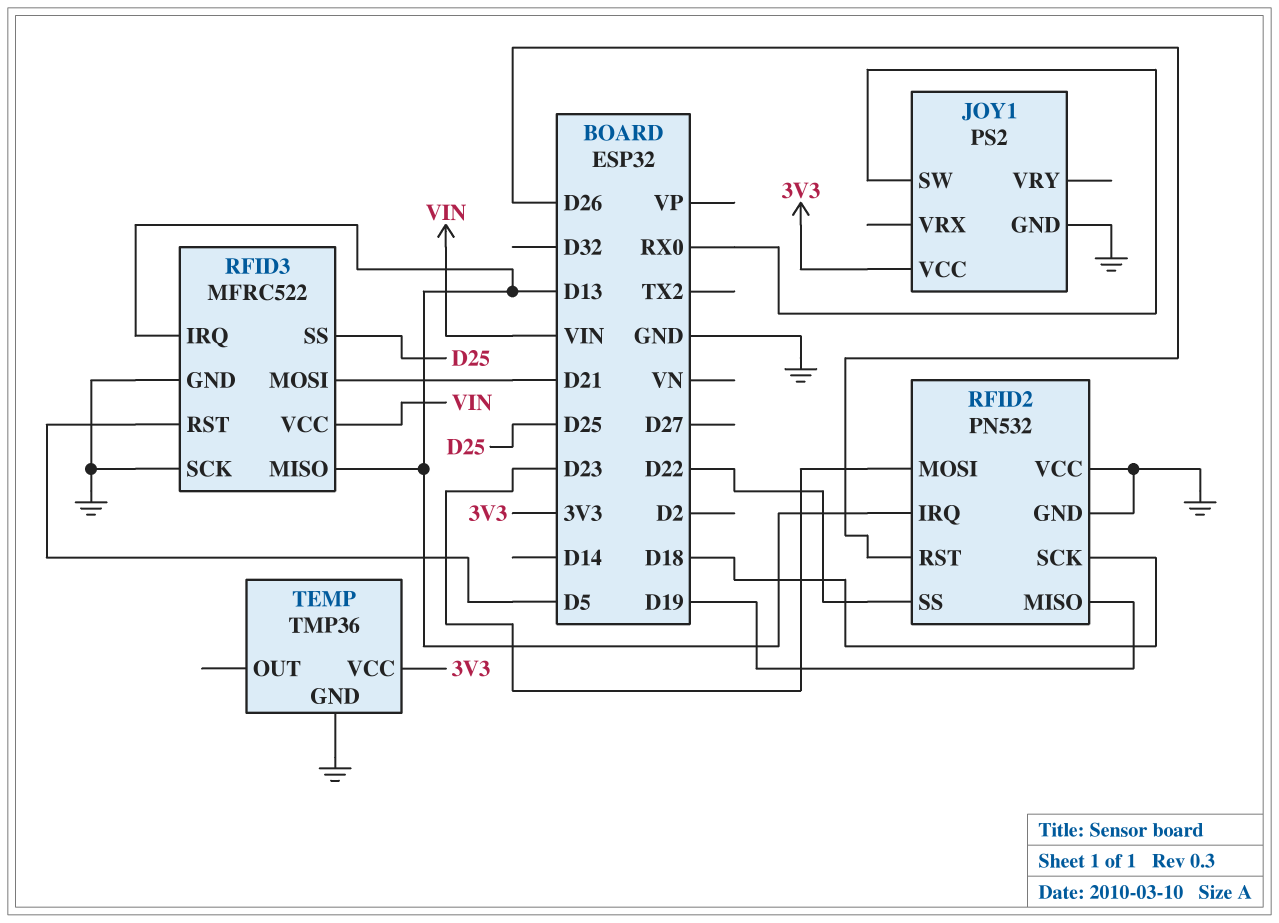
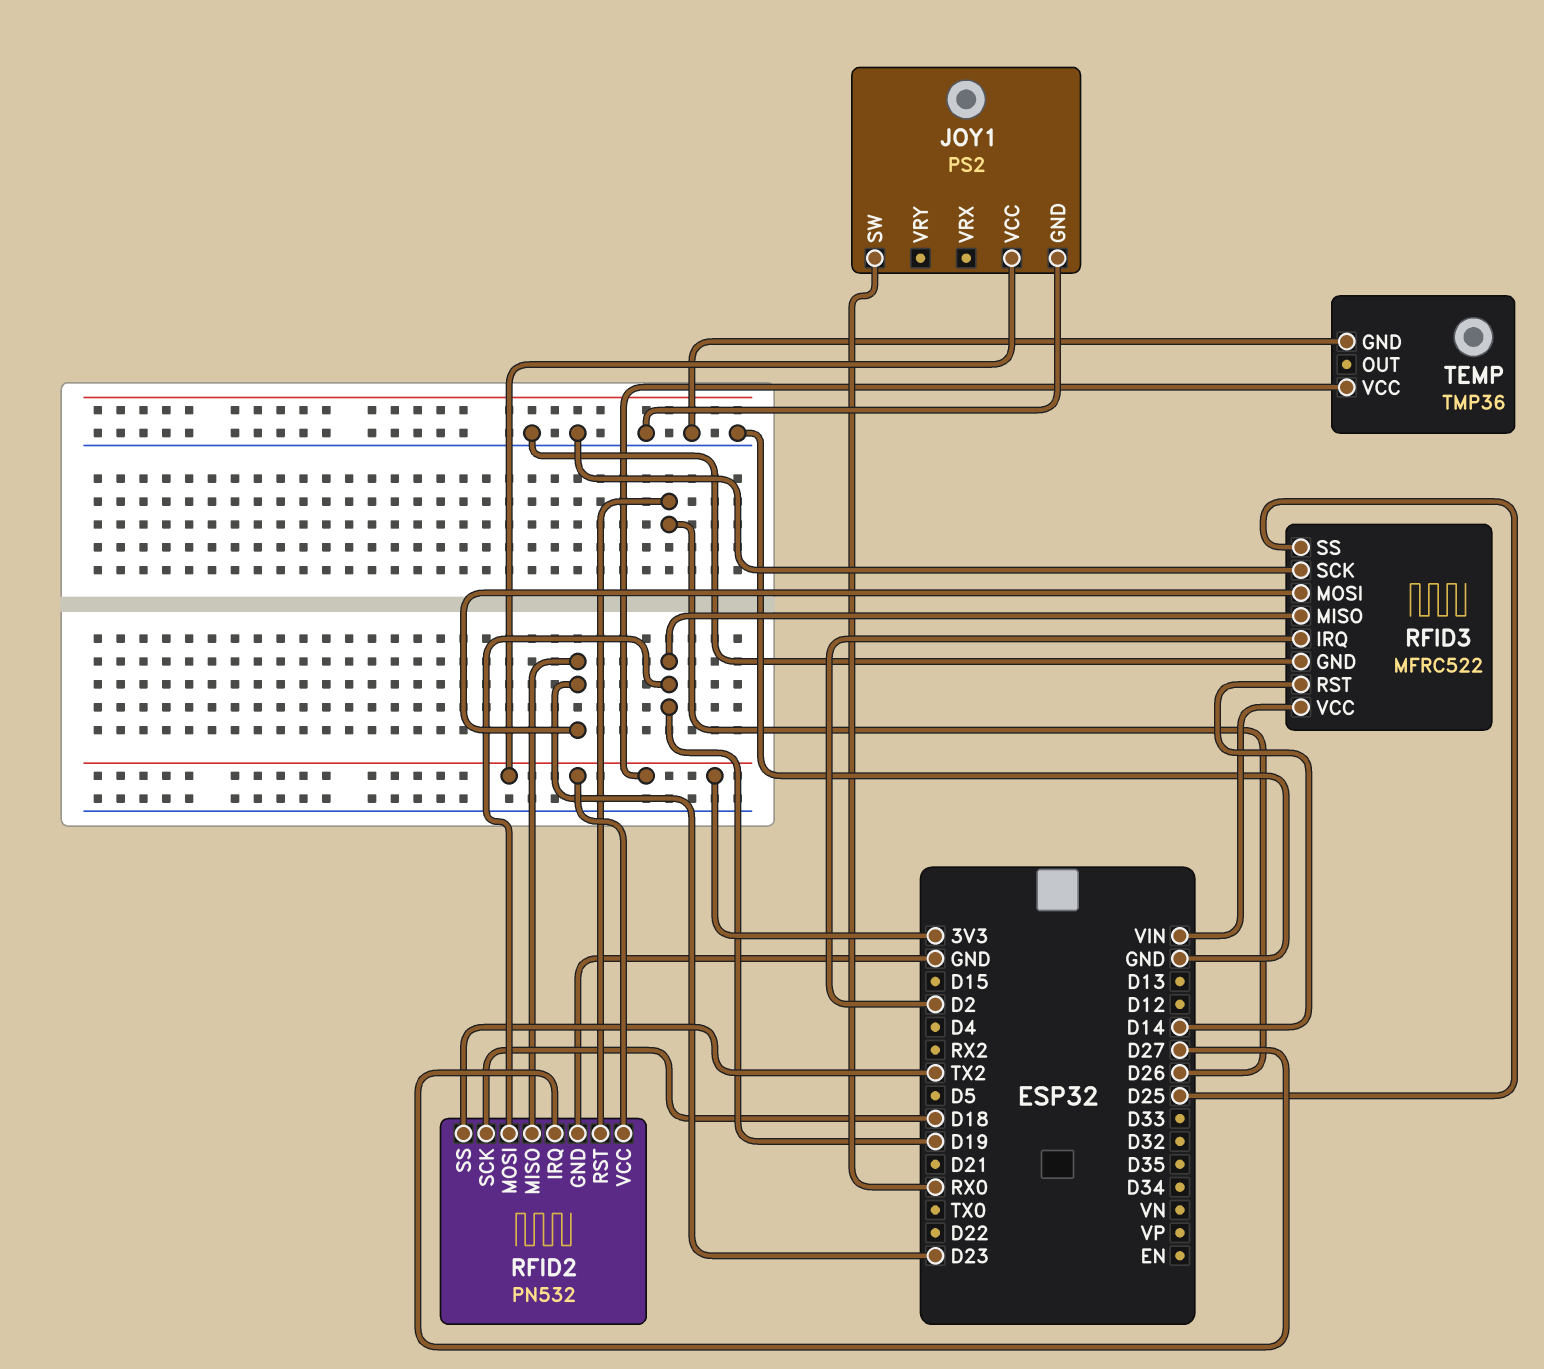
RFID2 pin IRQ: D13 -> D27
RFID2 pin MISO: D19 -> D23
RFID2 pin MOSI: D23 -> D19
RFID2 pin SS: D22 -> TX2
RFID2 pin VCC: GND -> 3V3
RFID3 pin IRQ: D13 -> D2
RFID3 pin MISO: D13 -> D19
RFID3 pin MOSI: D21 -> D23
RFID3 pin RST: D5 -> D14

